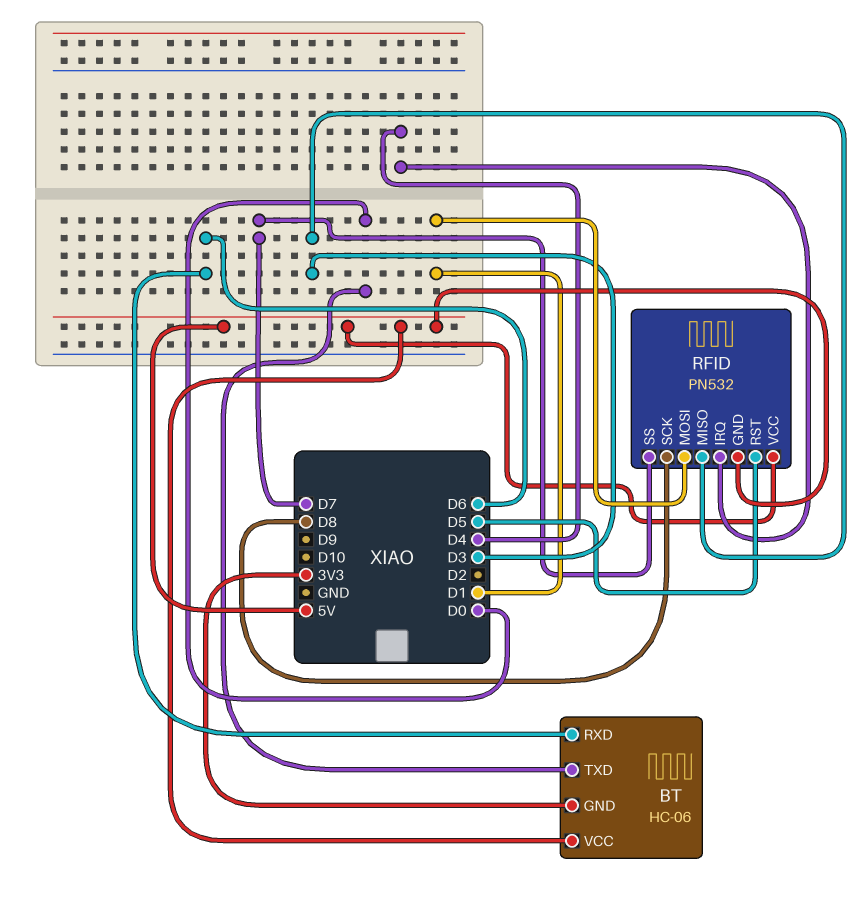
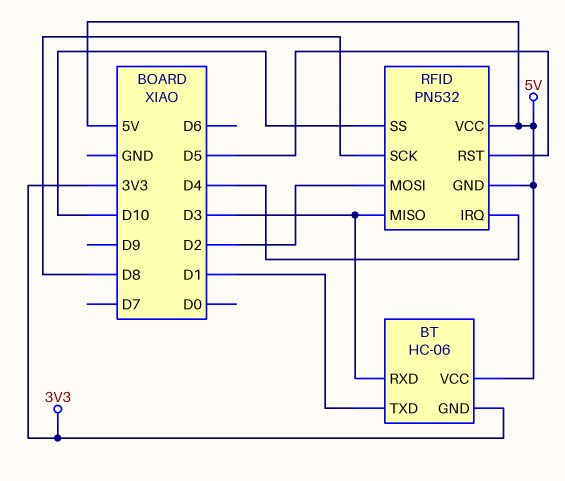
BT pin RXD: D6 -> D3
BT pin TXD: D0 -> D1
RFID pin MOSI: D1 -> D2
RFID pin SS: D7 -> D10

